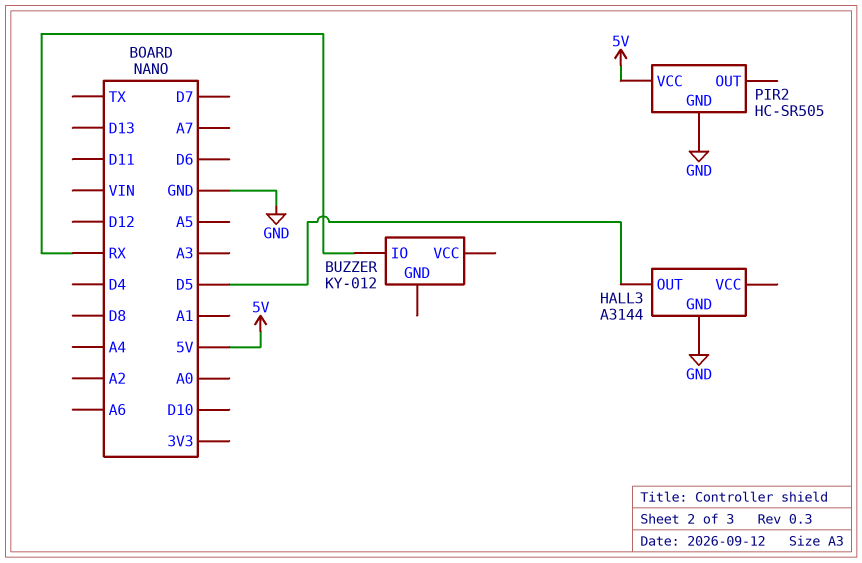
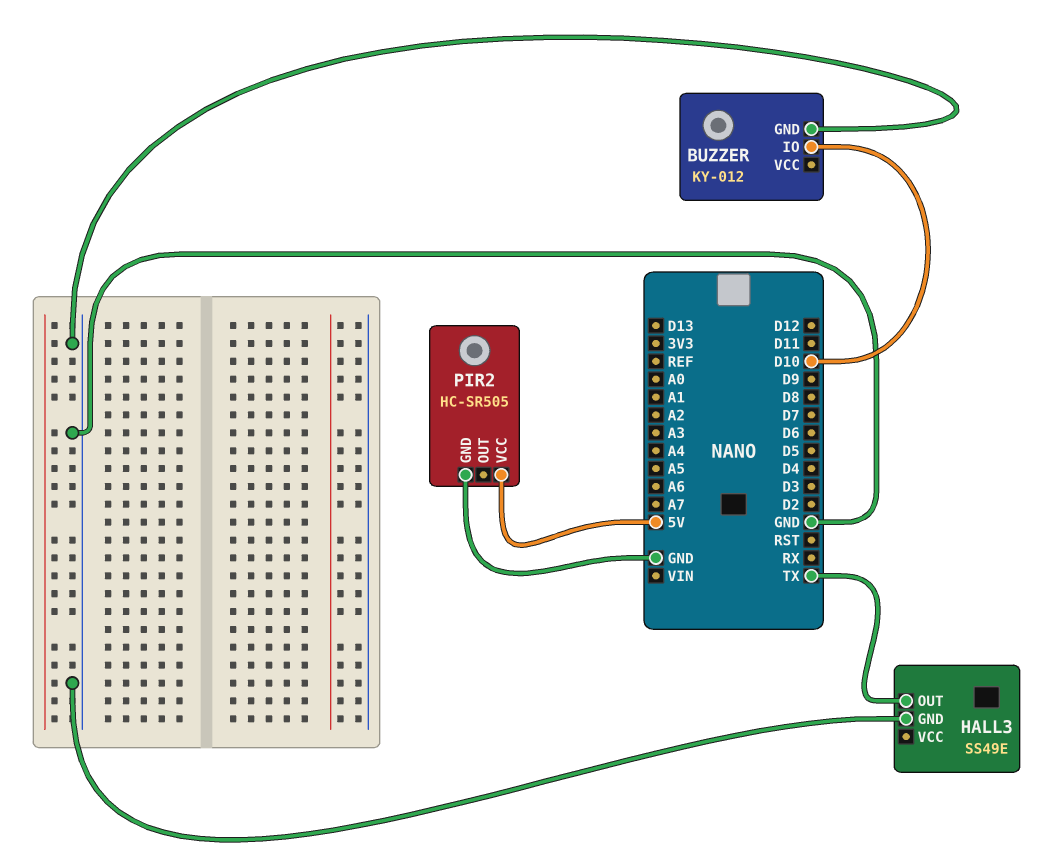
BUZZER pin GND: none -> GND
BUZZER pin IO: RX -> D10
HALL3: A3144 -> SS49E
HALL3 pin OUT: D5 -> TX

